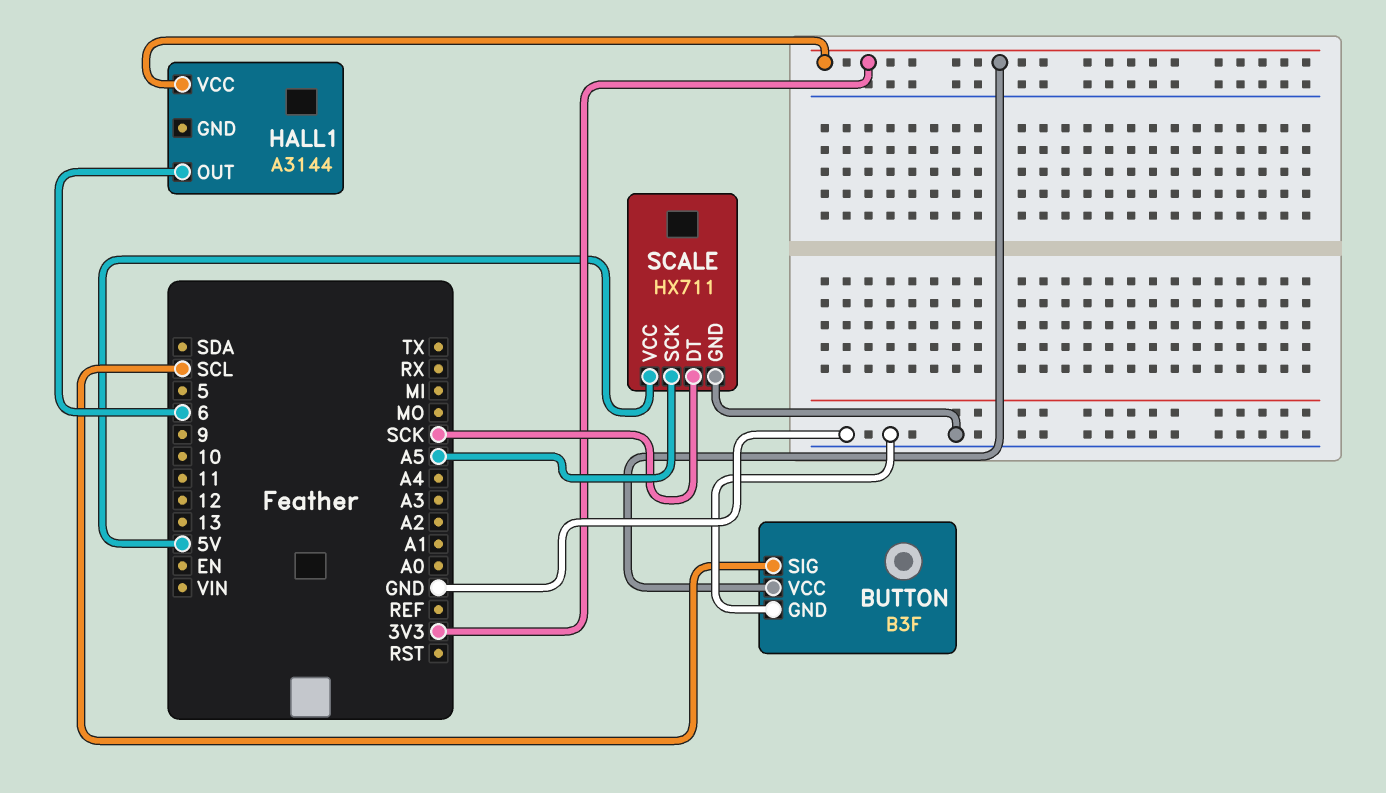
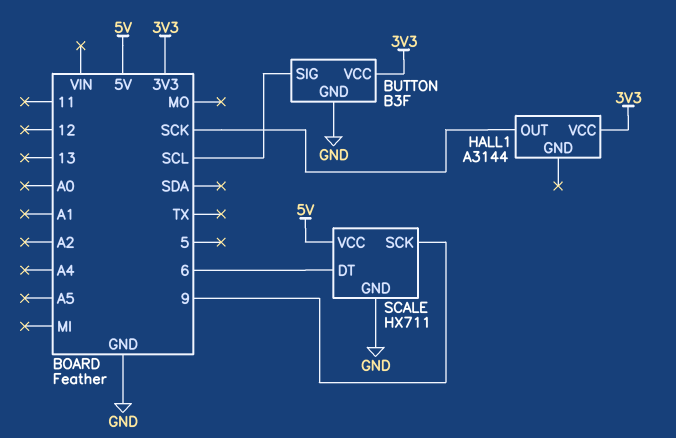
HALL1 pin OUT: 6 -> SCK
SCALE pin DT: SCK -> 6
SCALE pin SCK: A5 -> 9

